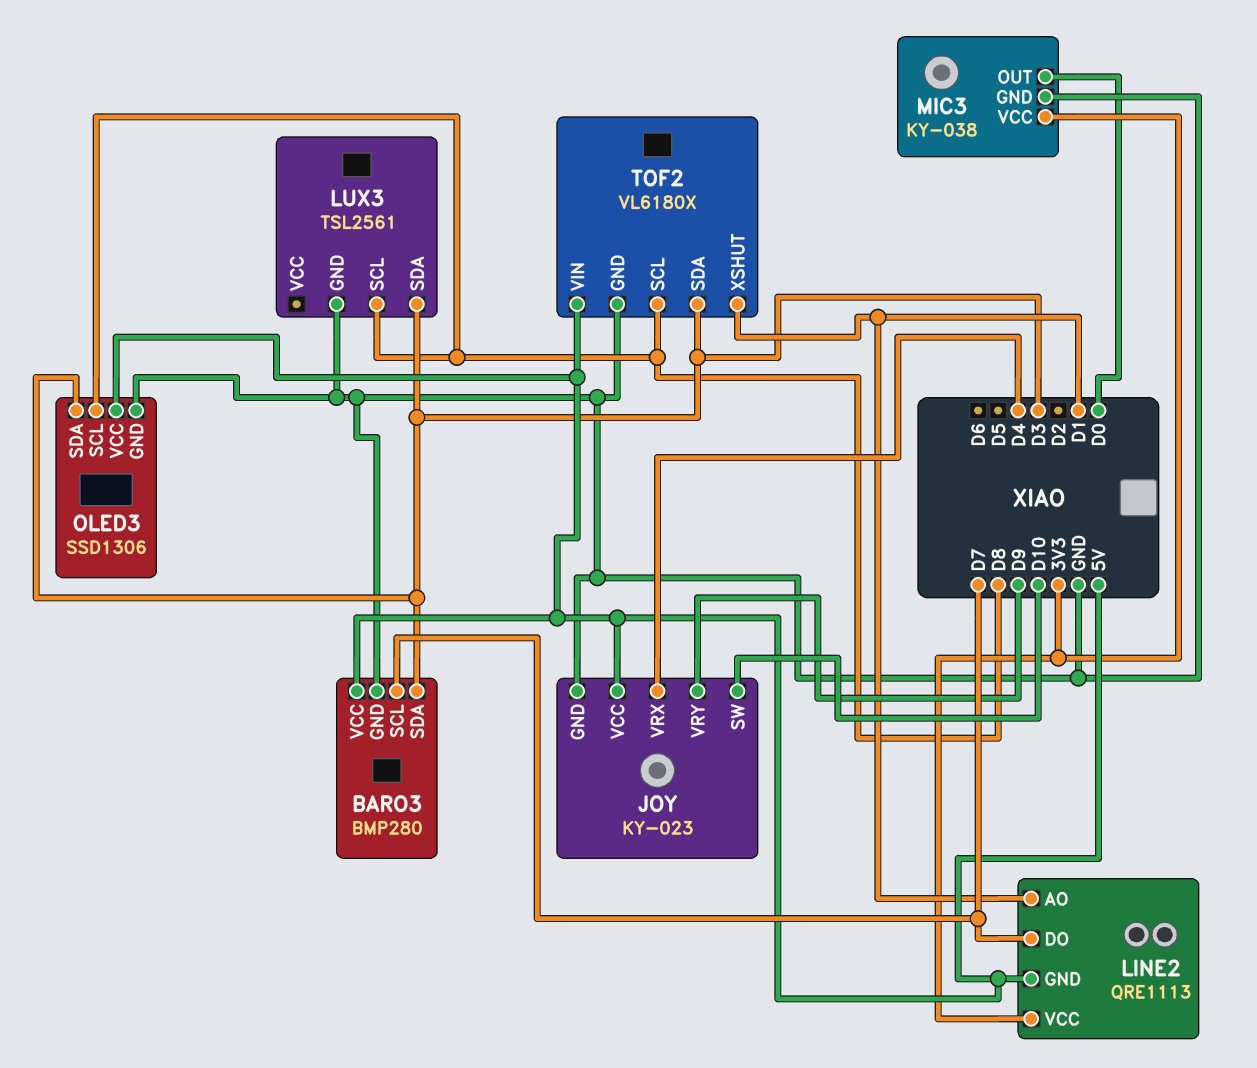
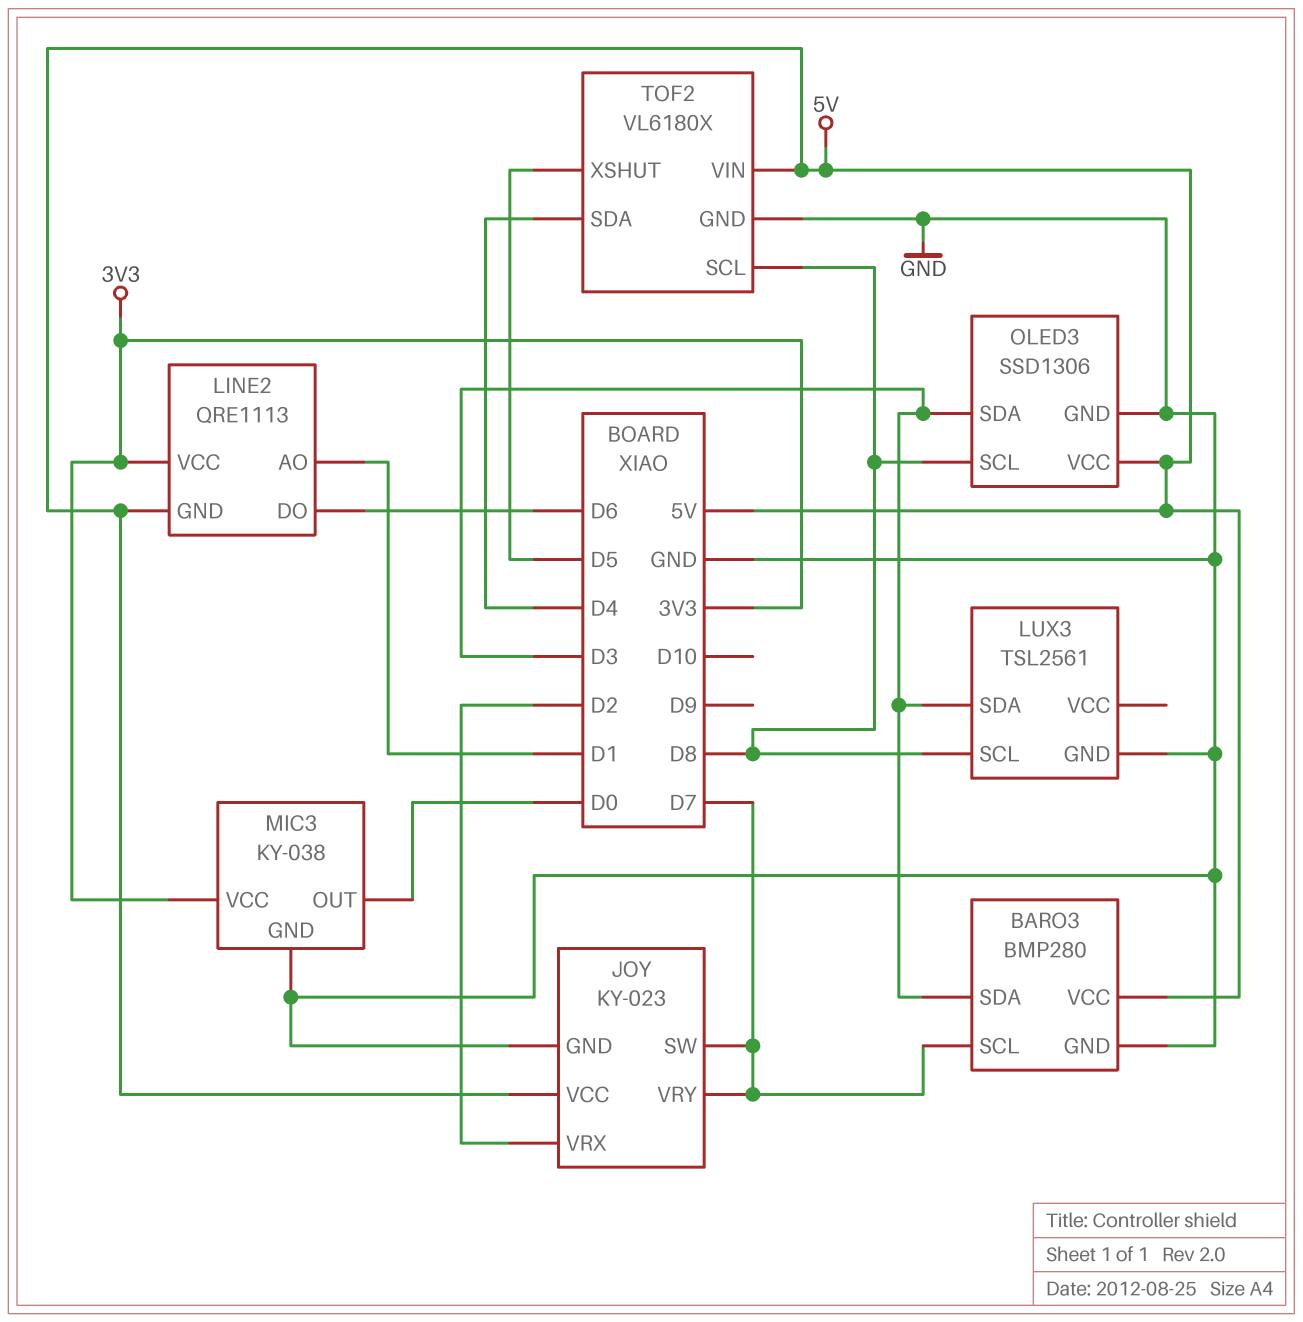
JOY pin SW: D10 -> D7
JOY pin VRX: D4 -> D2
JOY pin VRY: D9 -> D7
LINE2 pin DO: D7 -> D6
TOF2 pin SDA: D3 -> D4
TOF2 pin XSHUT: D1 -> D5

